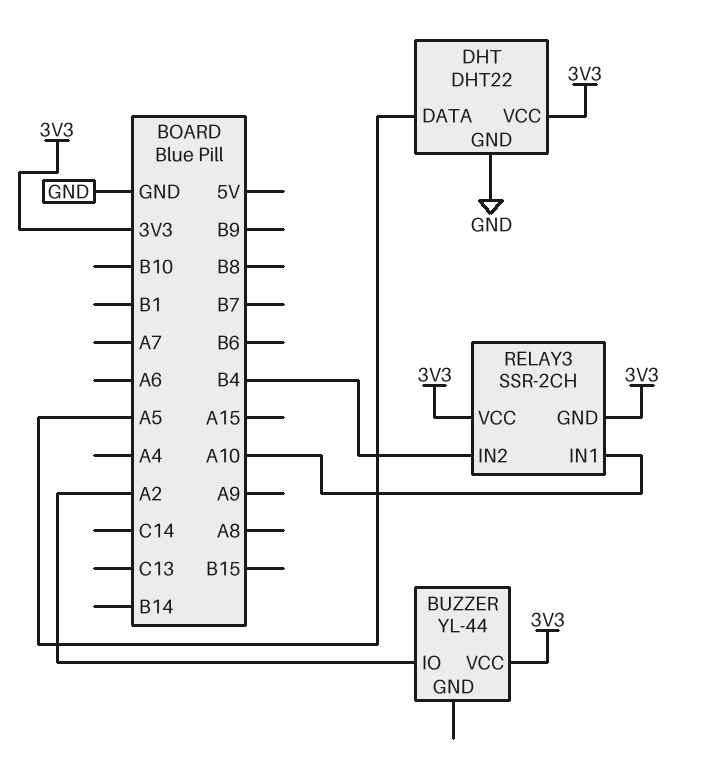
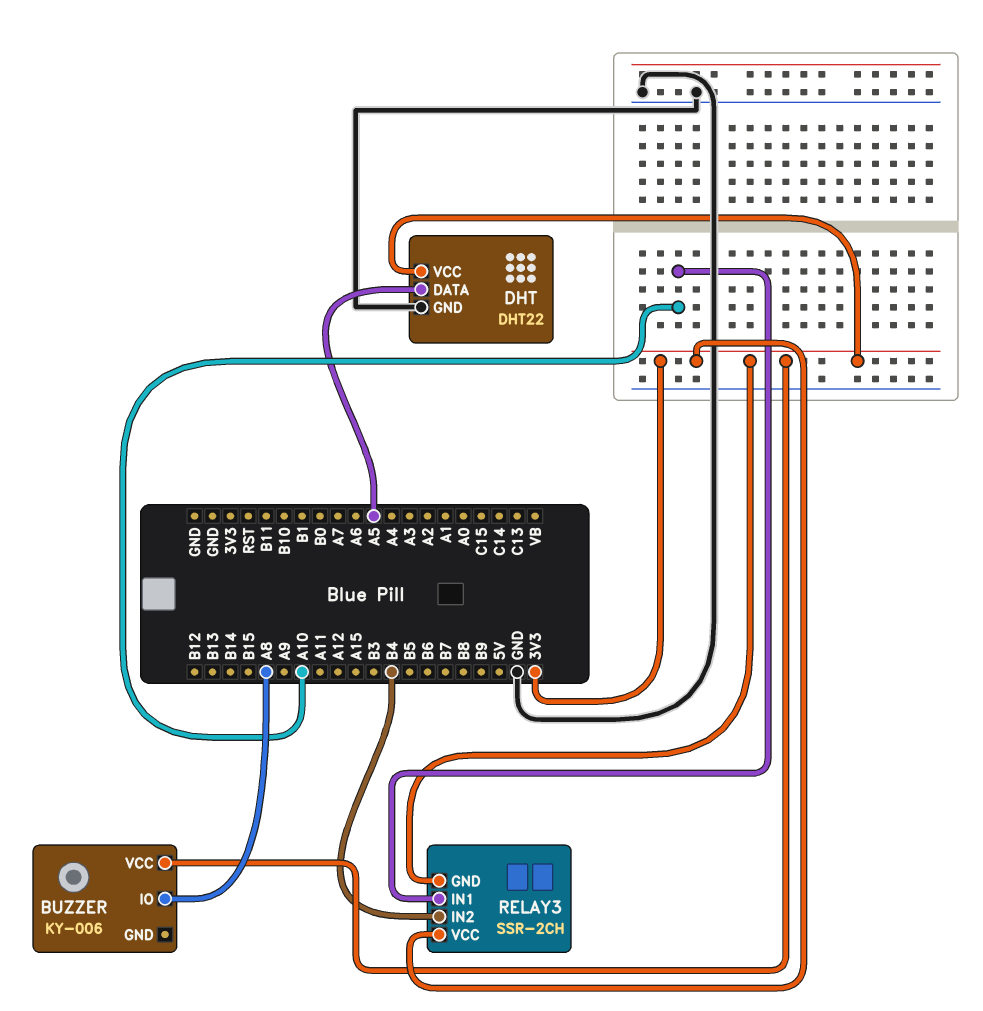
BUZZER: YL-44 -> KY-006
BUZZER pin IO: A2 -> A8

